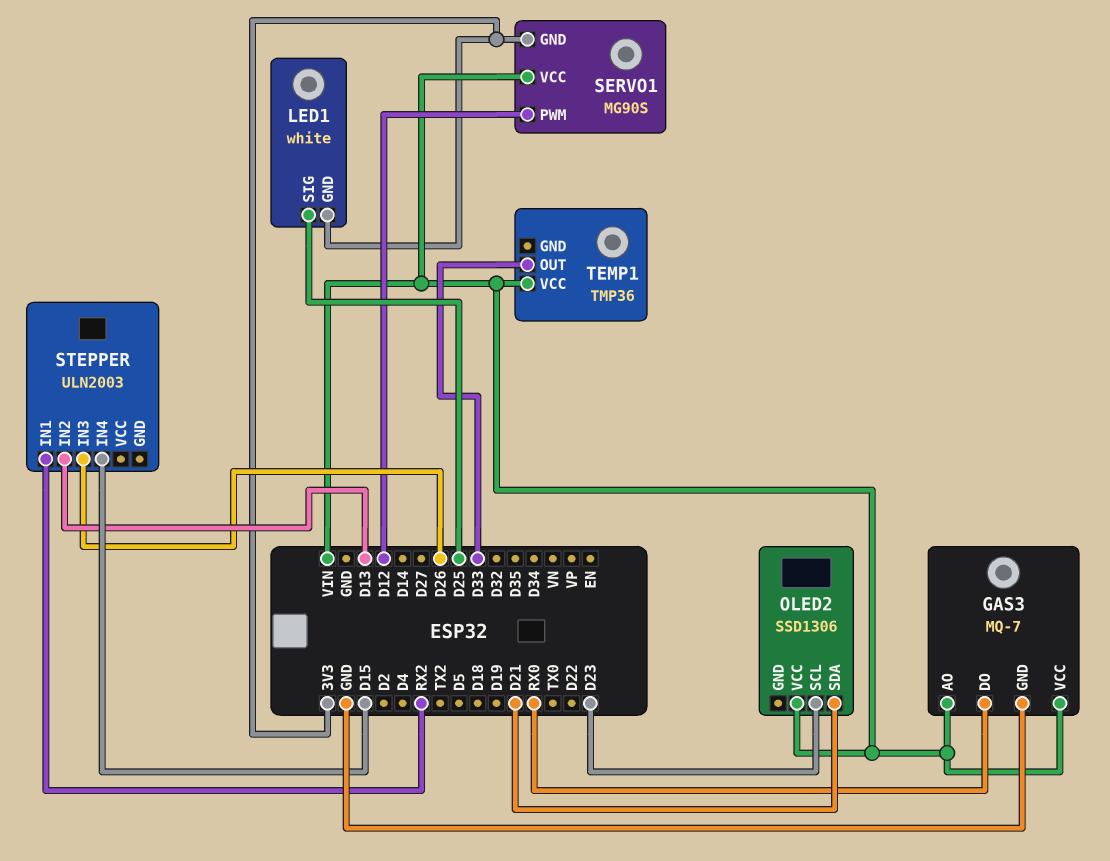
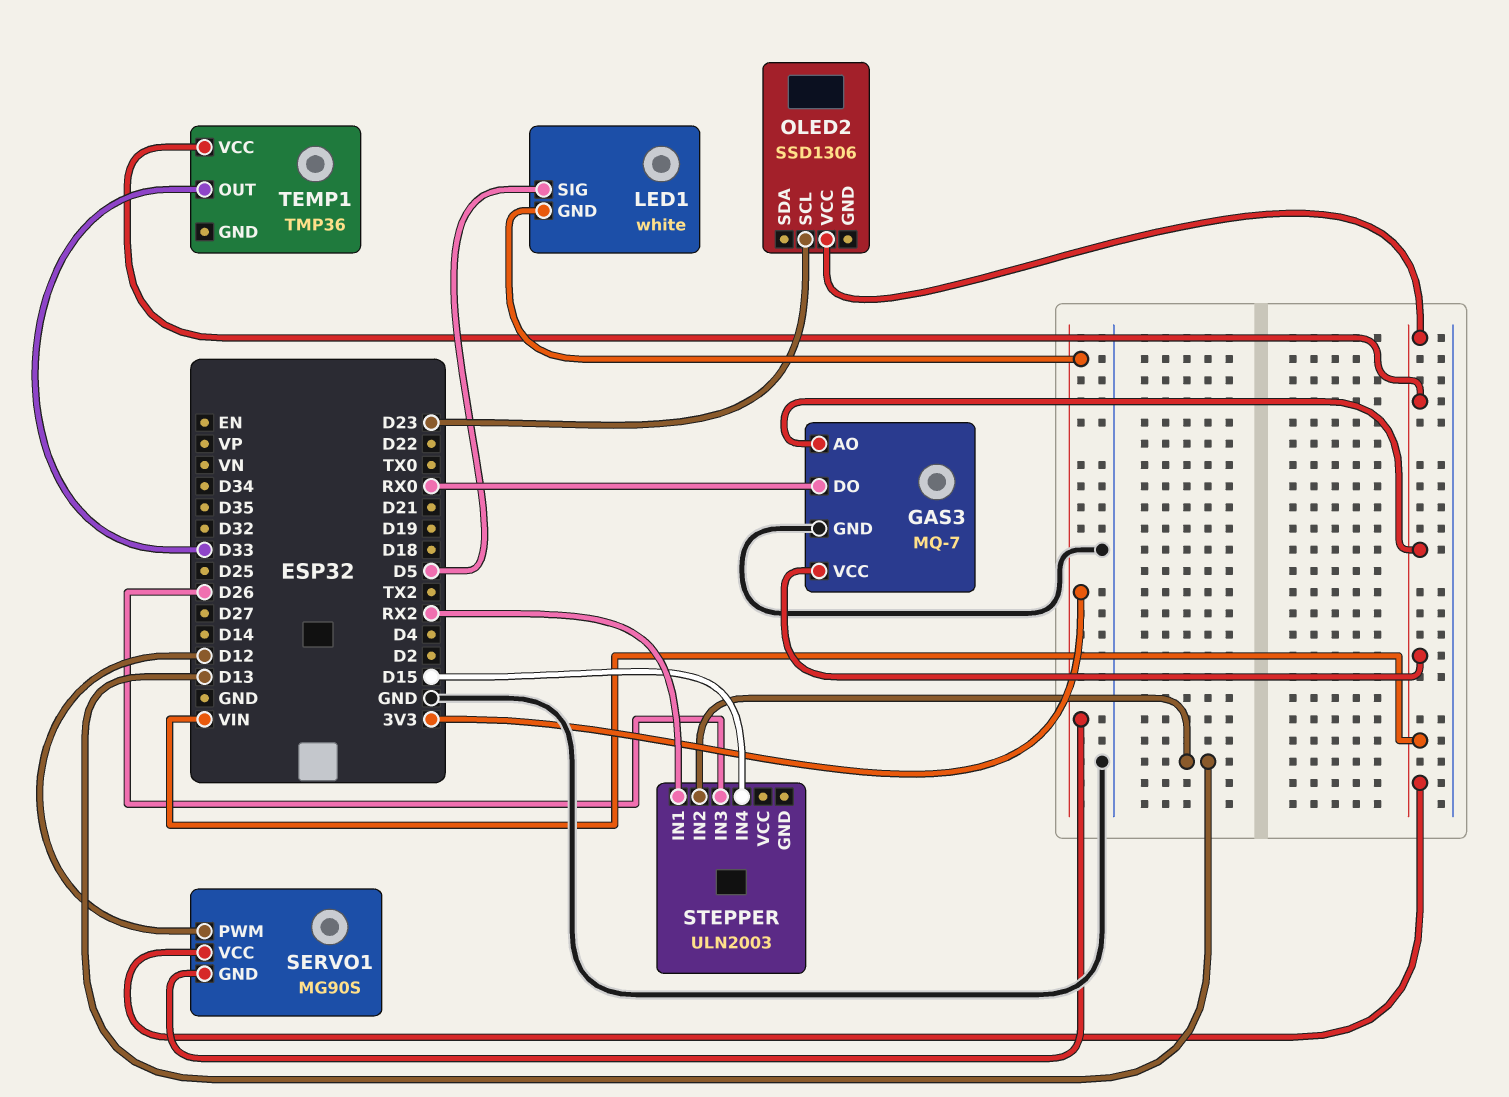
LED1 pin SIG: D25 -> D5
OLED2 pin SDA: D21 -> none

